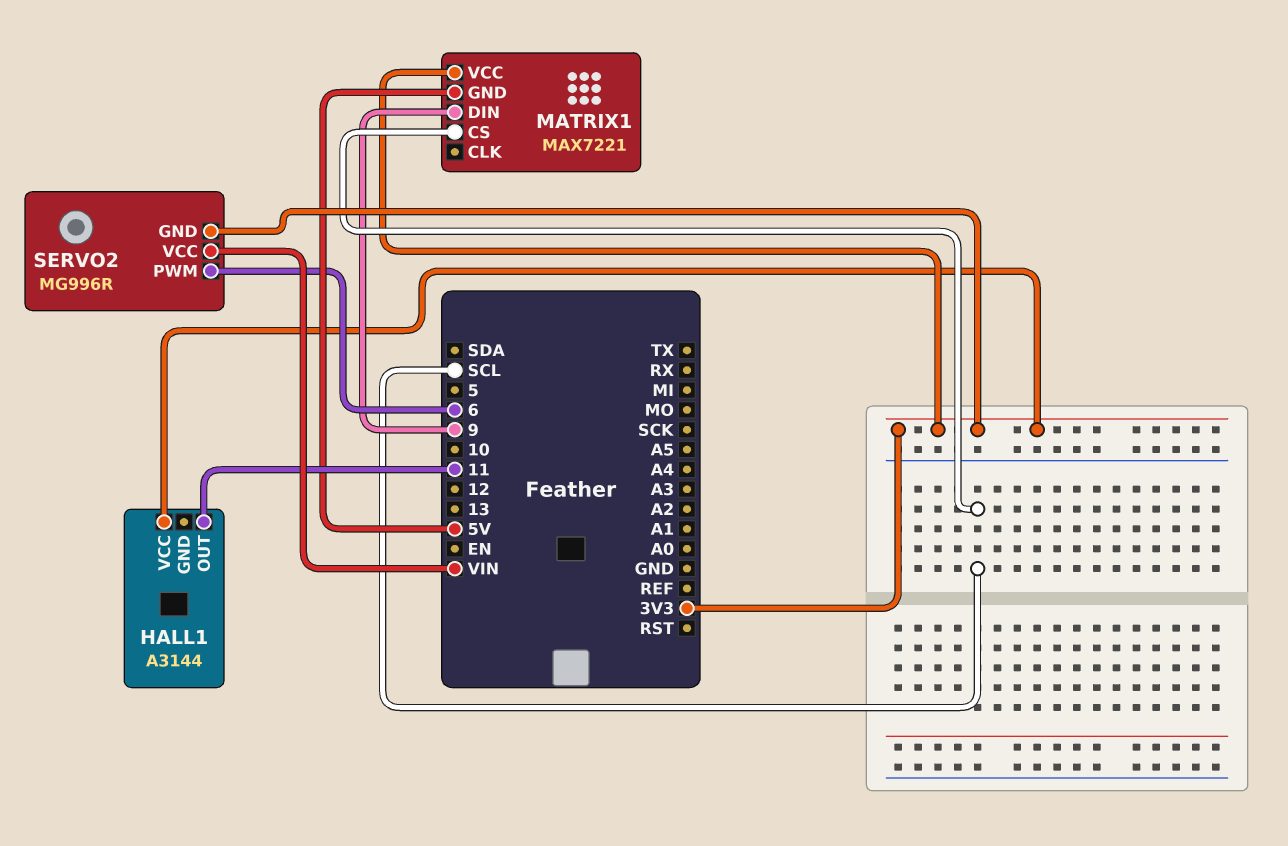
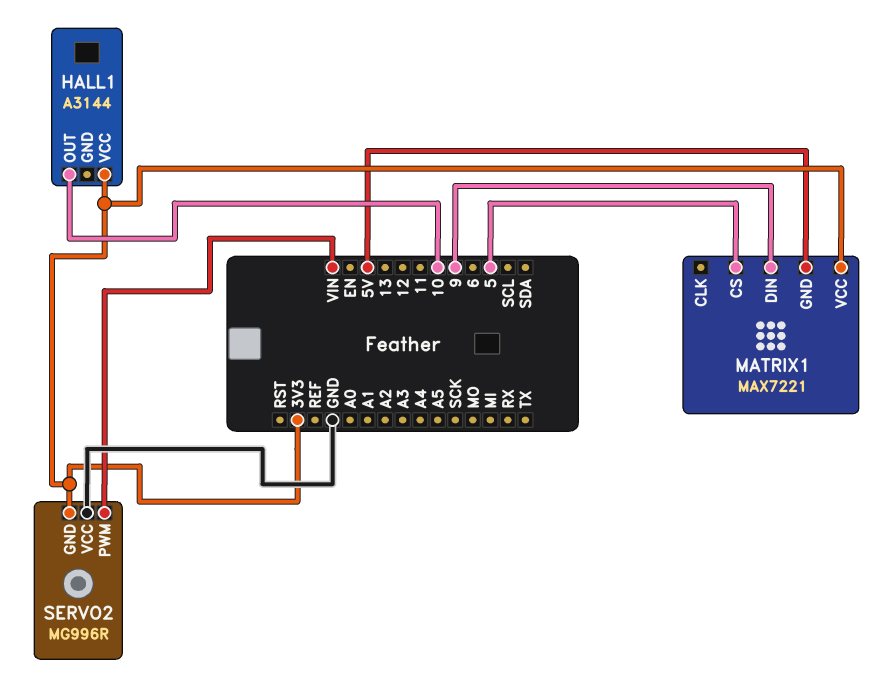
HALL1 pin OUT: 11 -> 10
MATRIX1 pin CS: SCL -> 5
SERVO2 pin PWM: 6 -> VIN
SERVO2 pin VCC: VIN -> GND

